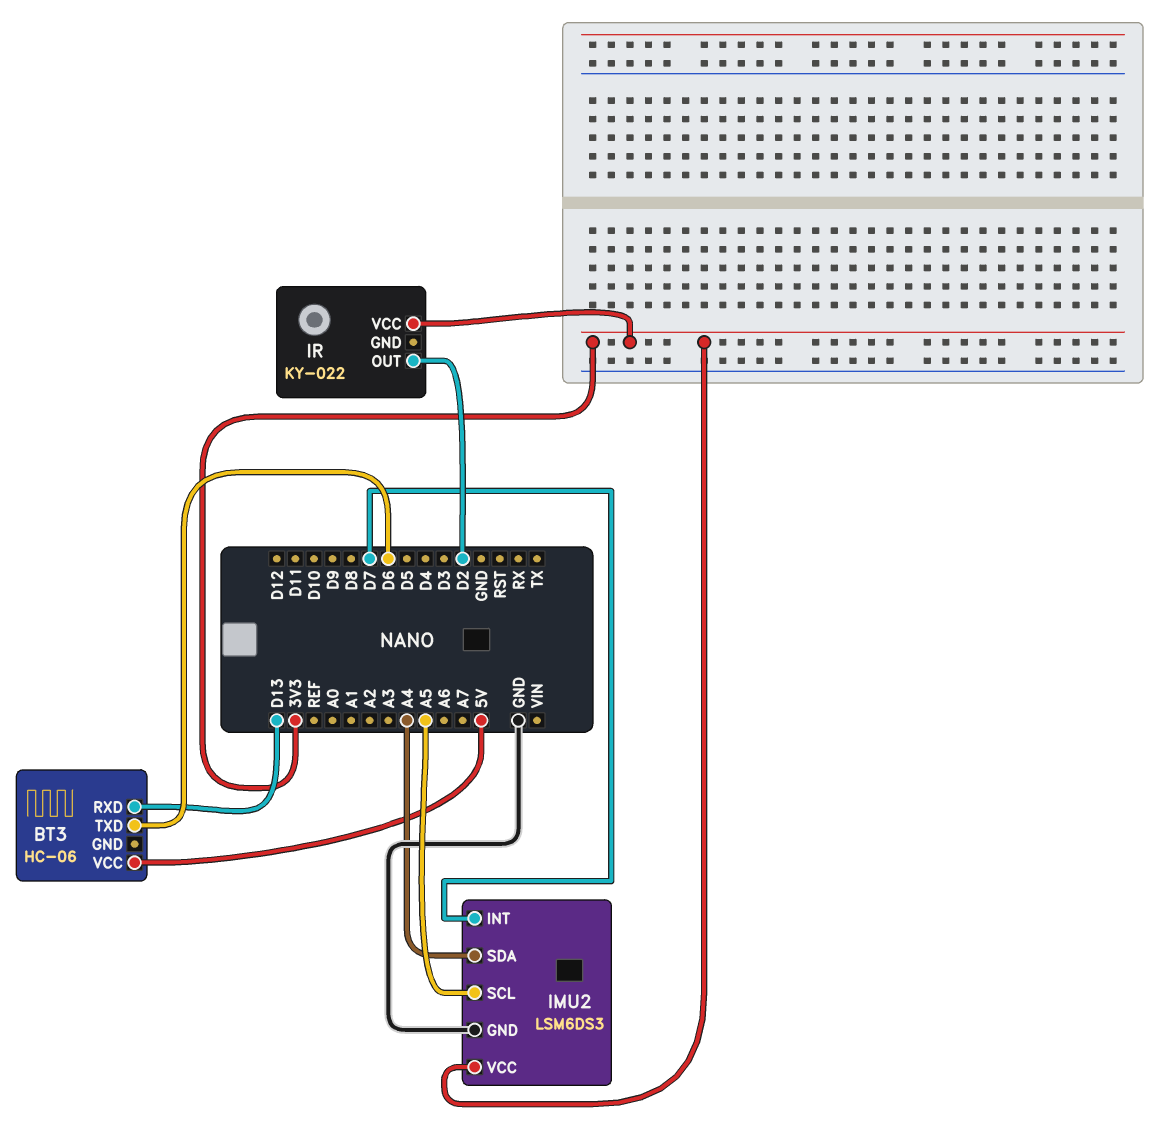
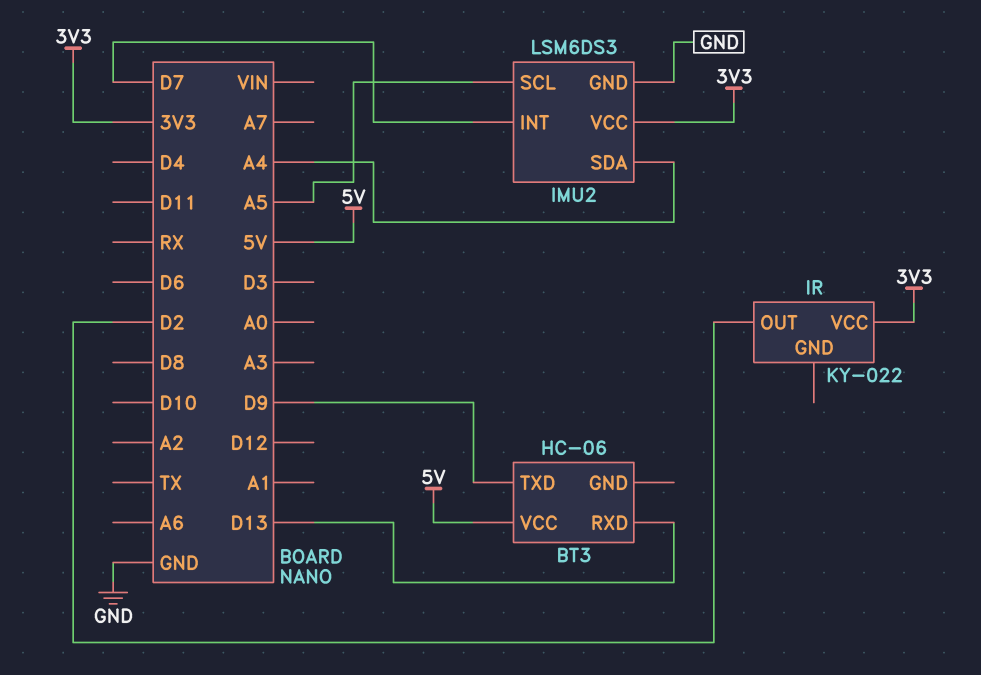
BT3 pin TXD: D6 -> D9

